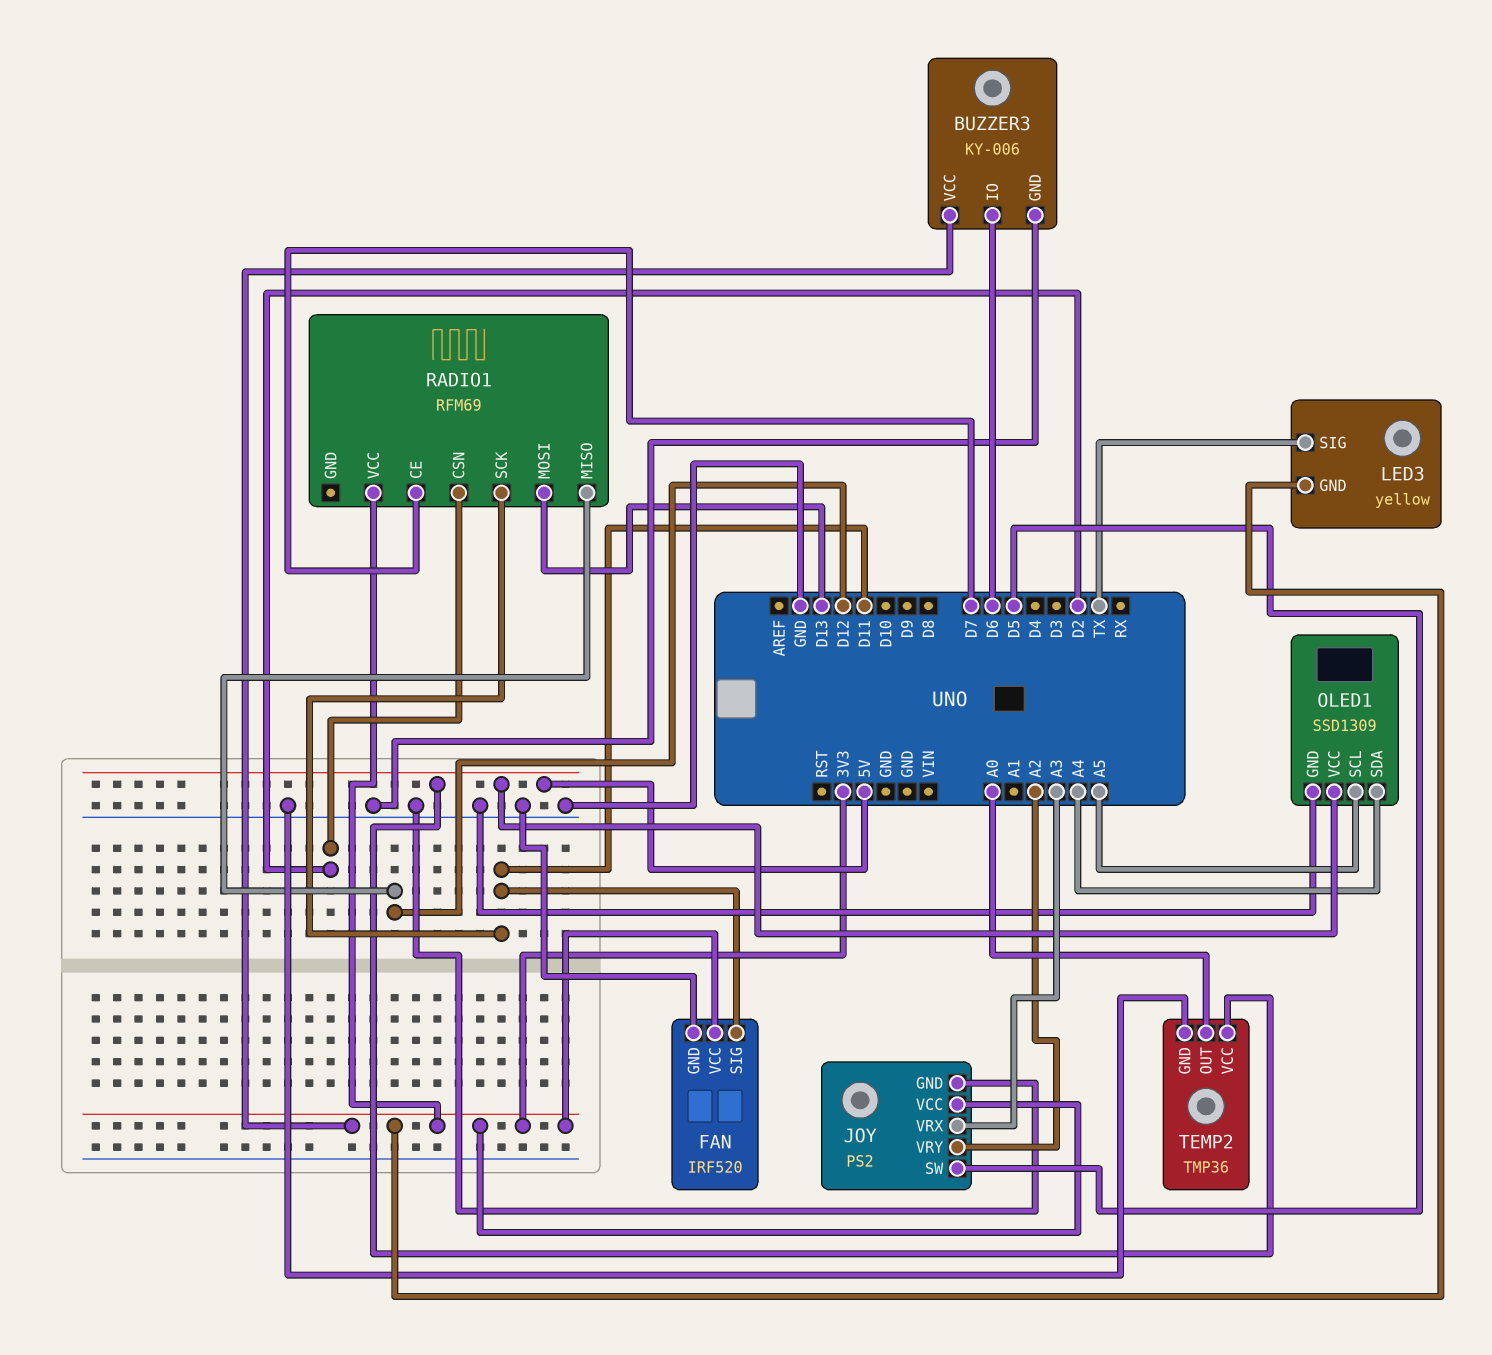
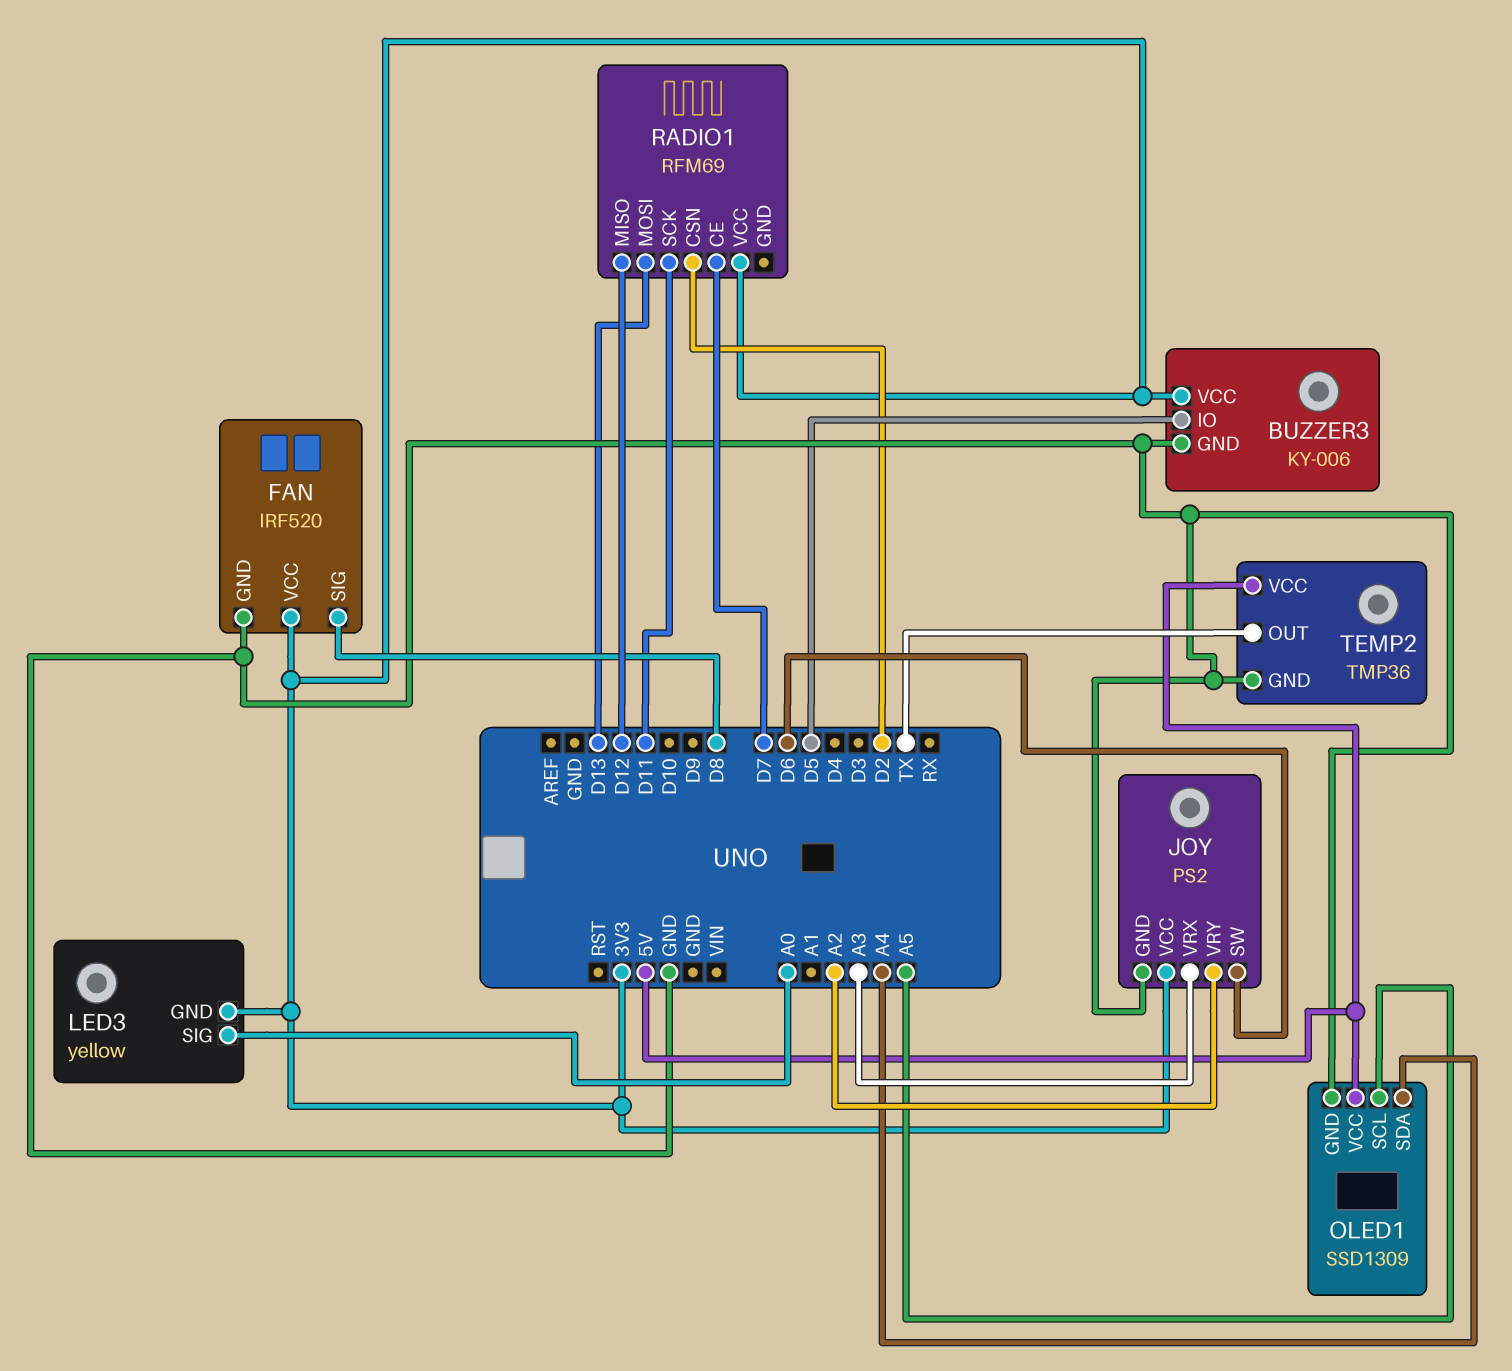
BUZZER3 pin IO: D6 -> D5
FAN pin SIG: D11 -> D8
JOY pin SW: D5 -> D6
LED3 pin SIG: TX -> A0
TEMP2 pin OUT: A0 -> TX

